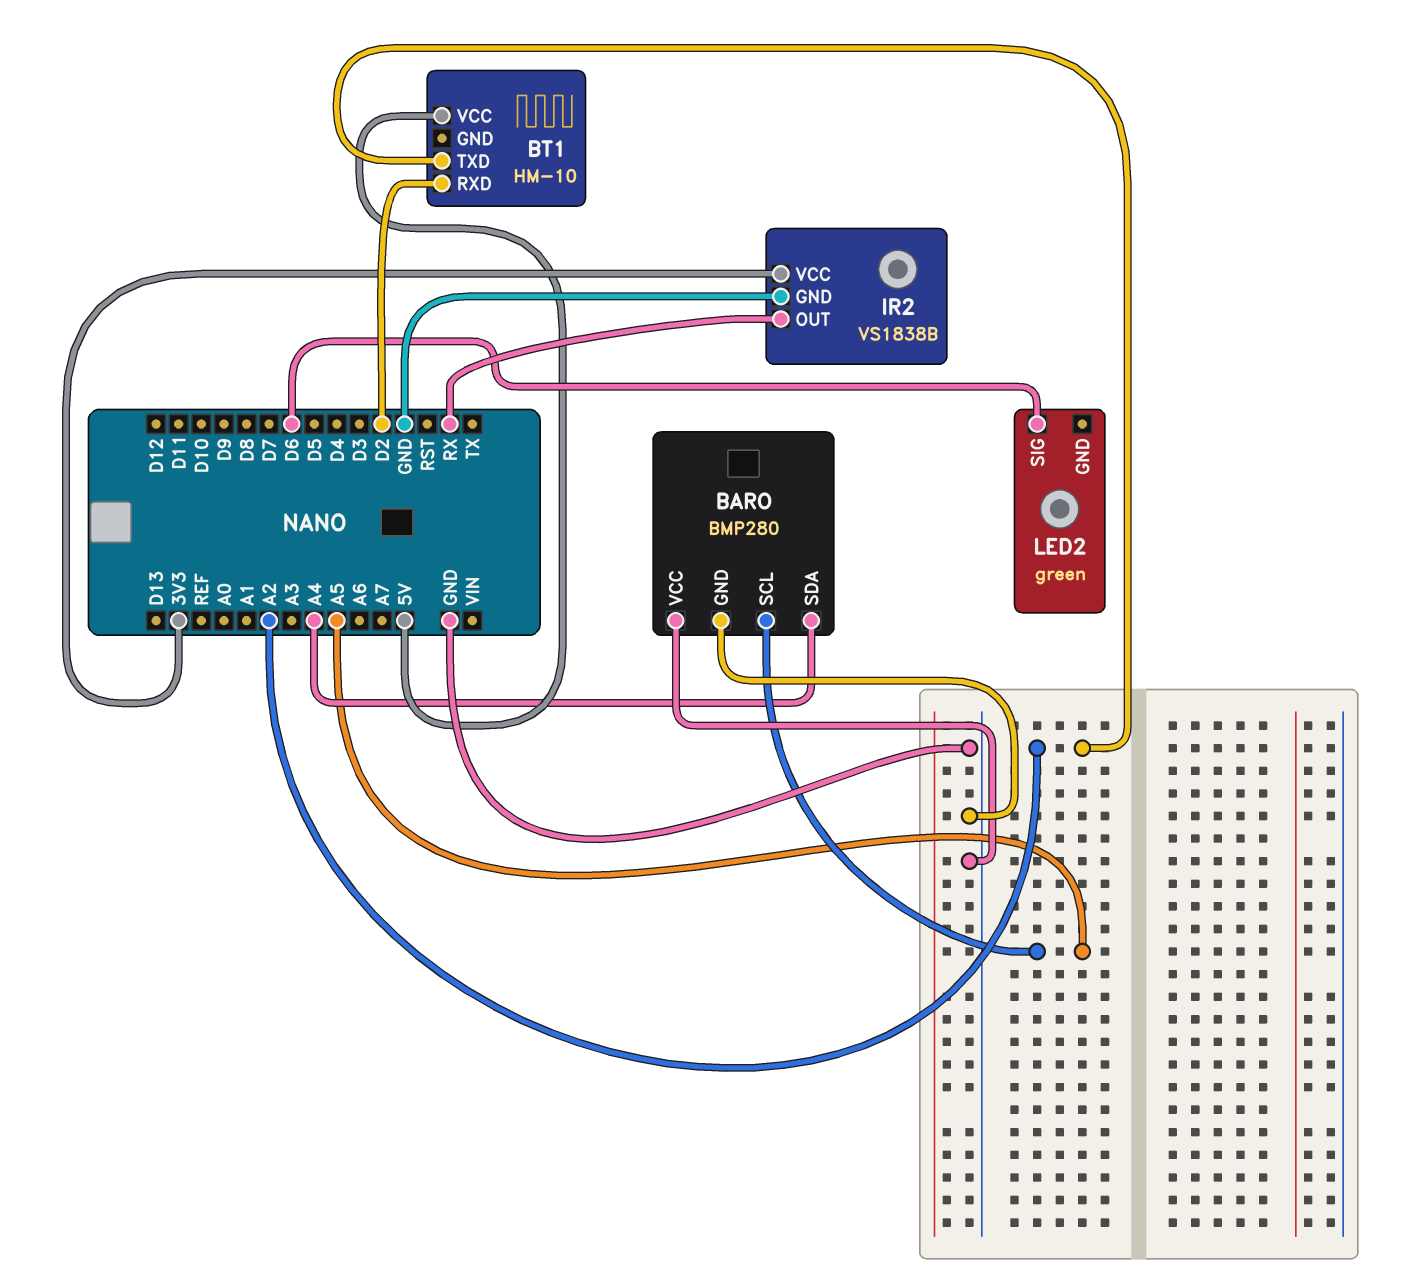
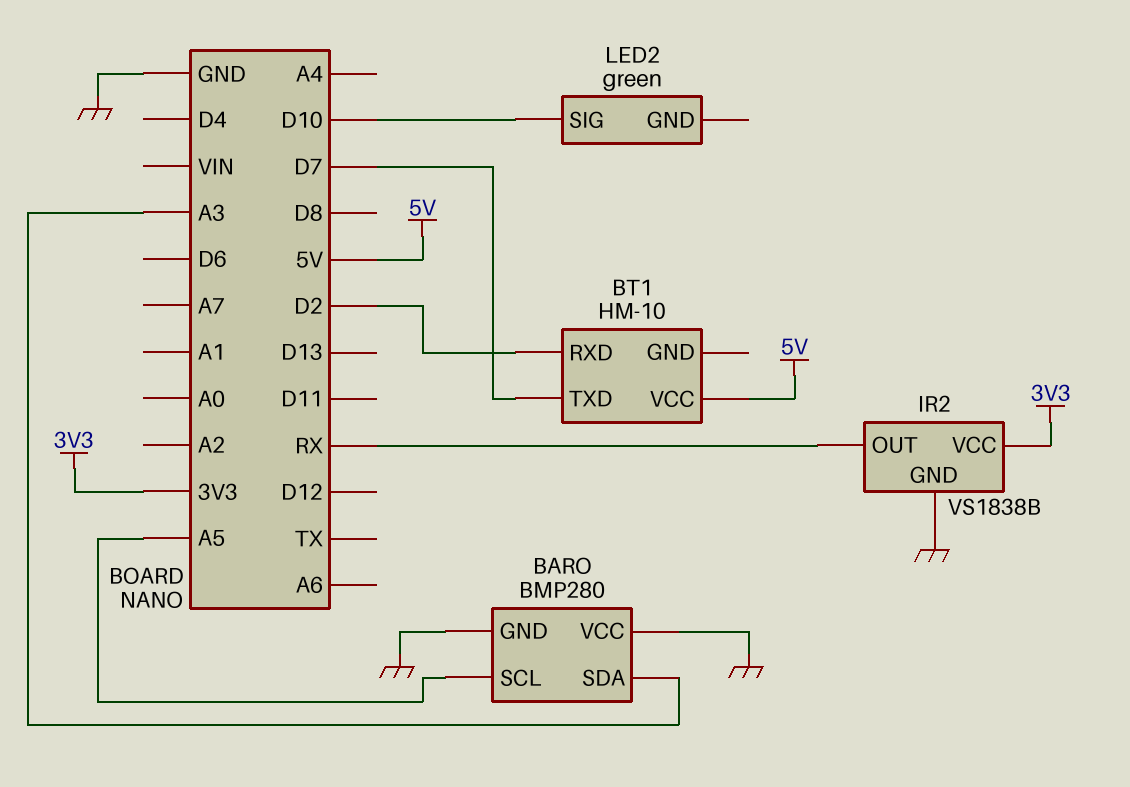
BARO pin SDA: A4 -> A3
BT1 pin TXD: A2 -> D7
LED2 pin SIG: D6 -> D10

